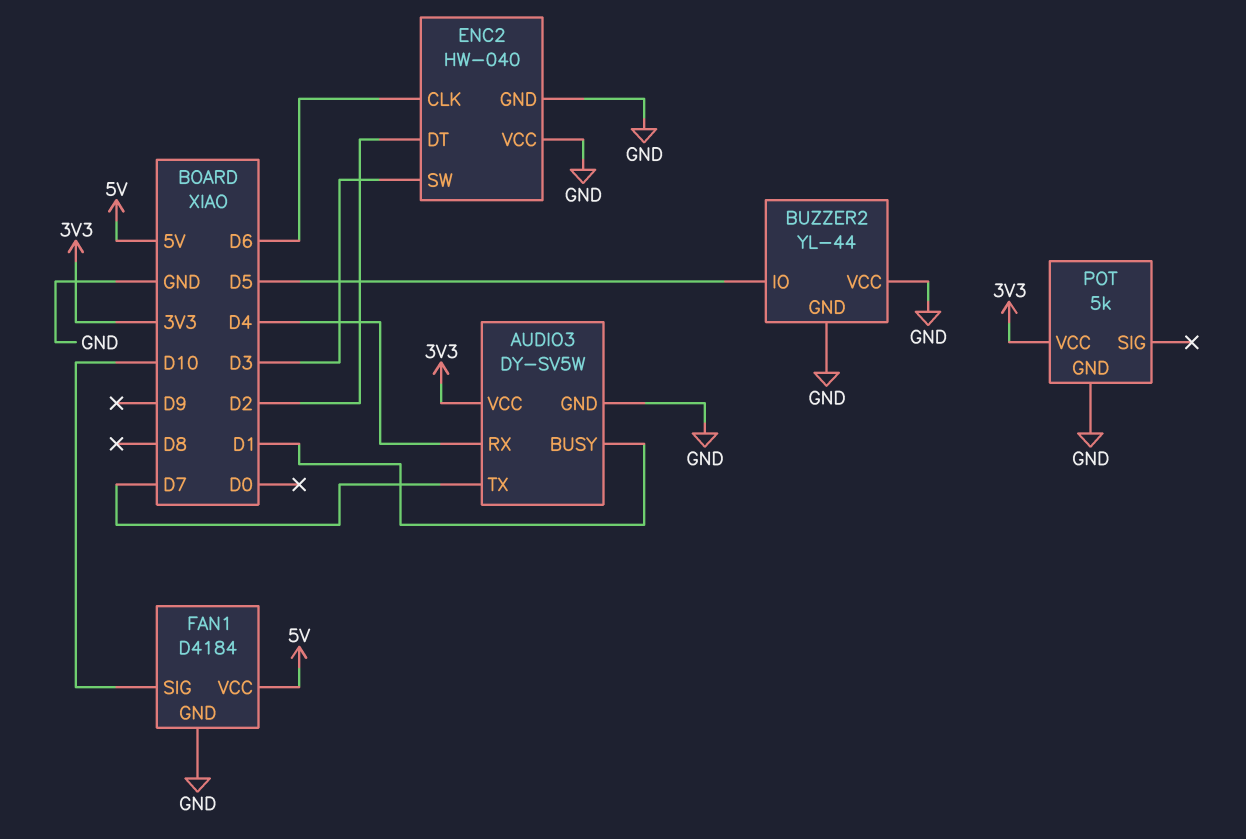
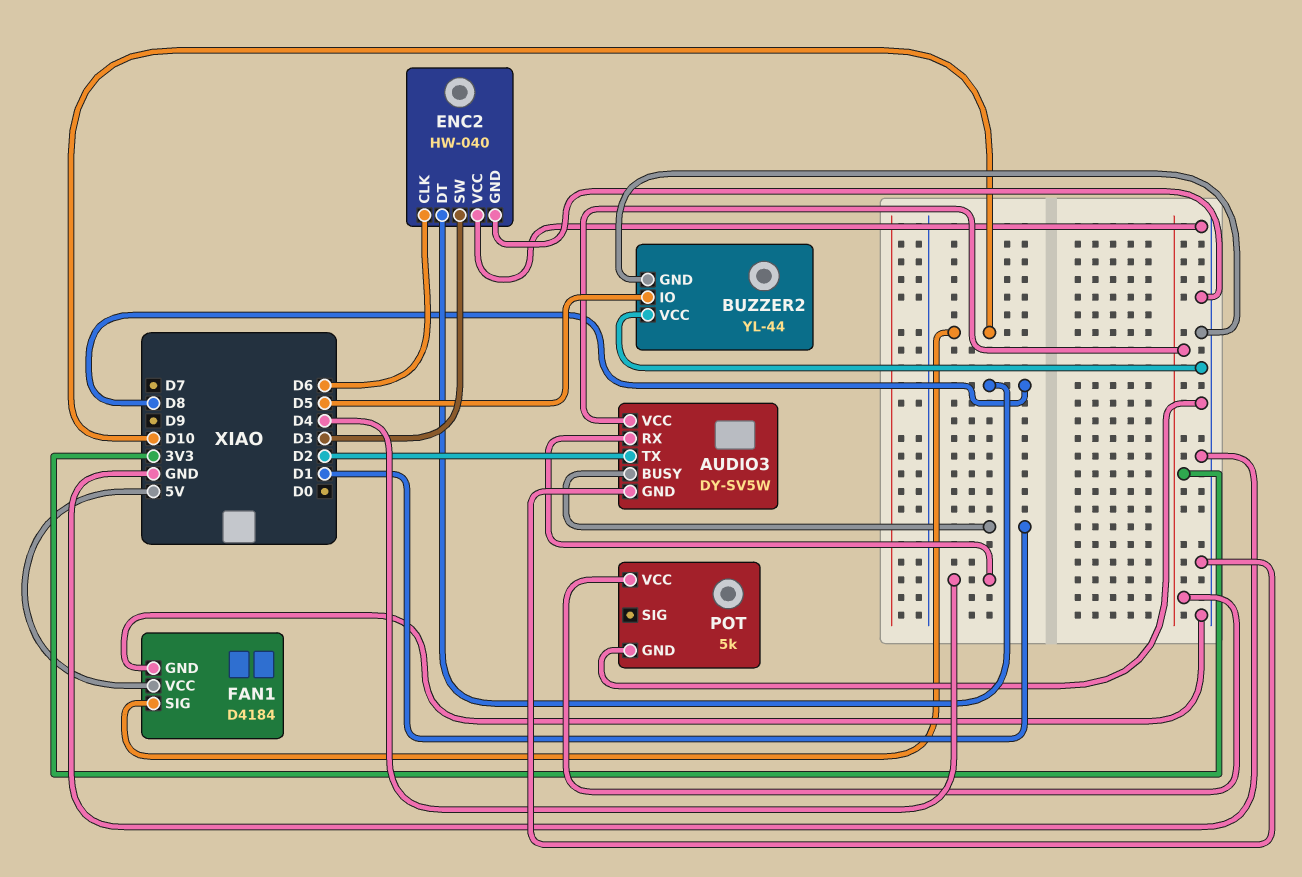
AUDIO3 pin TX: D7 -> D2
ENC2 pin DT: D2 -> D8

